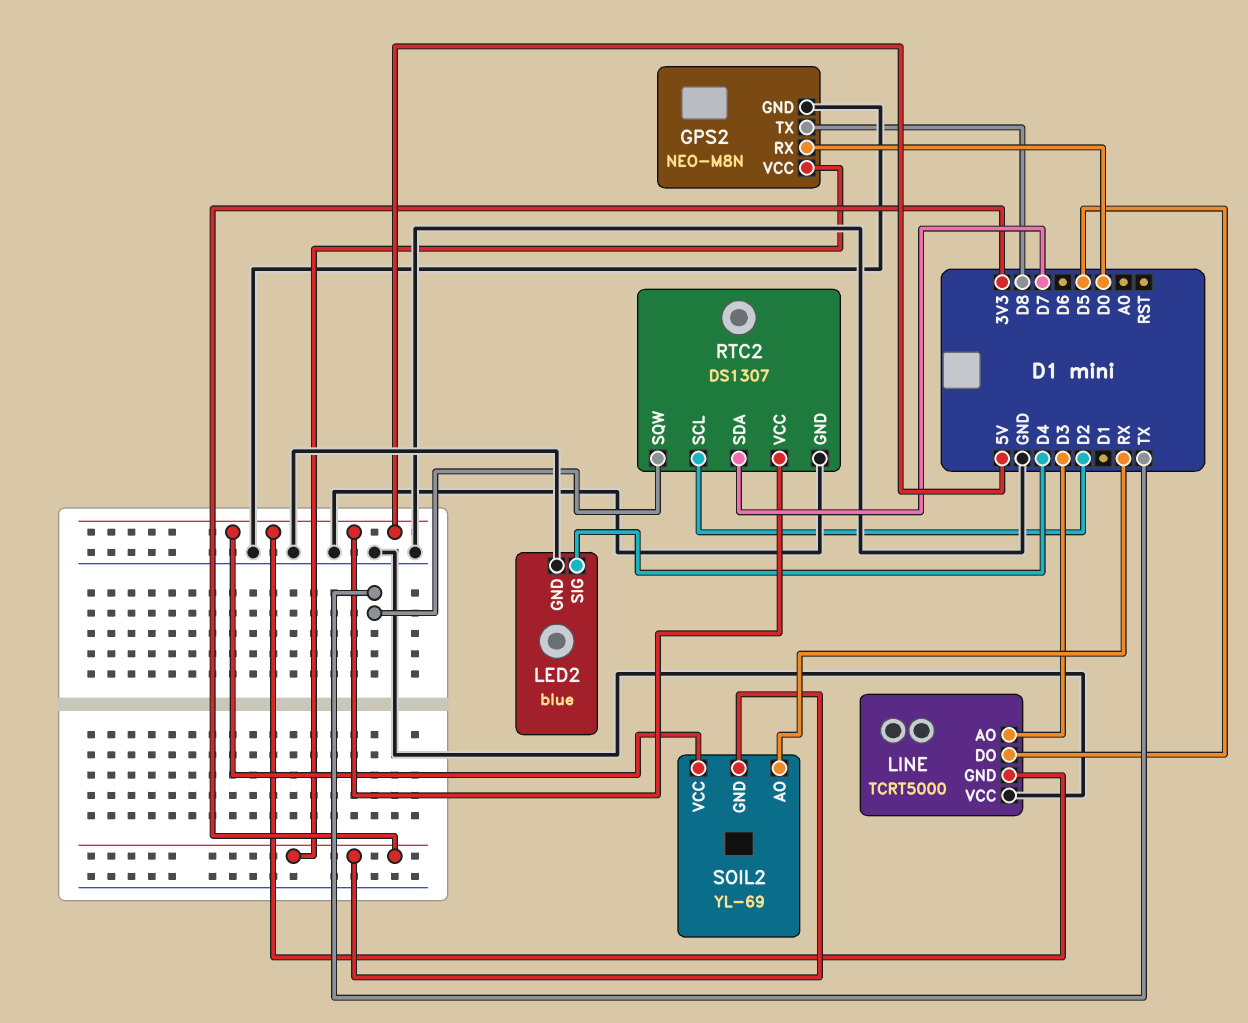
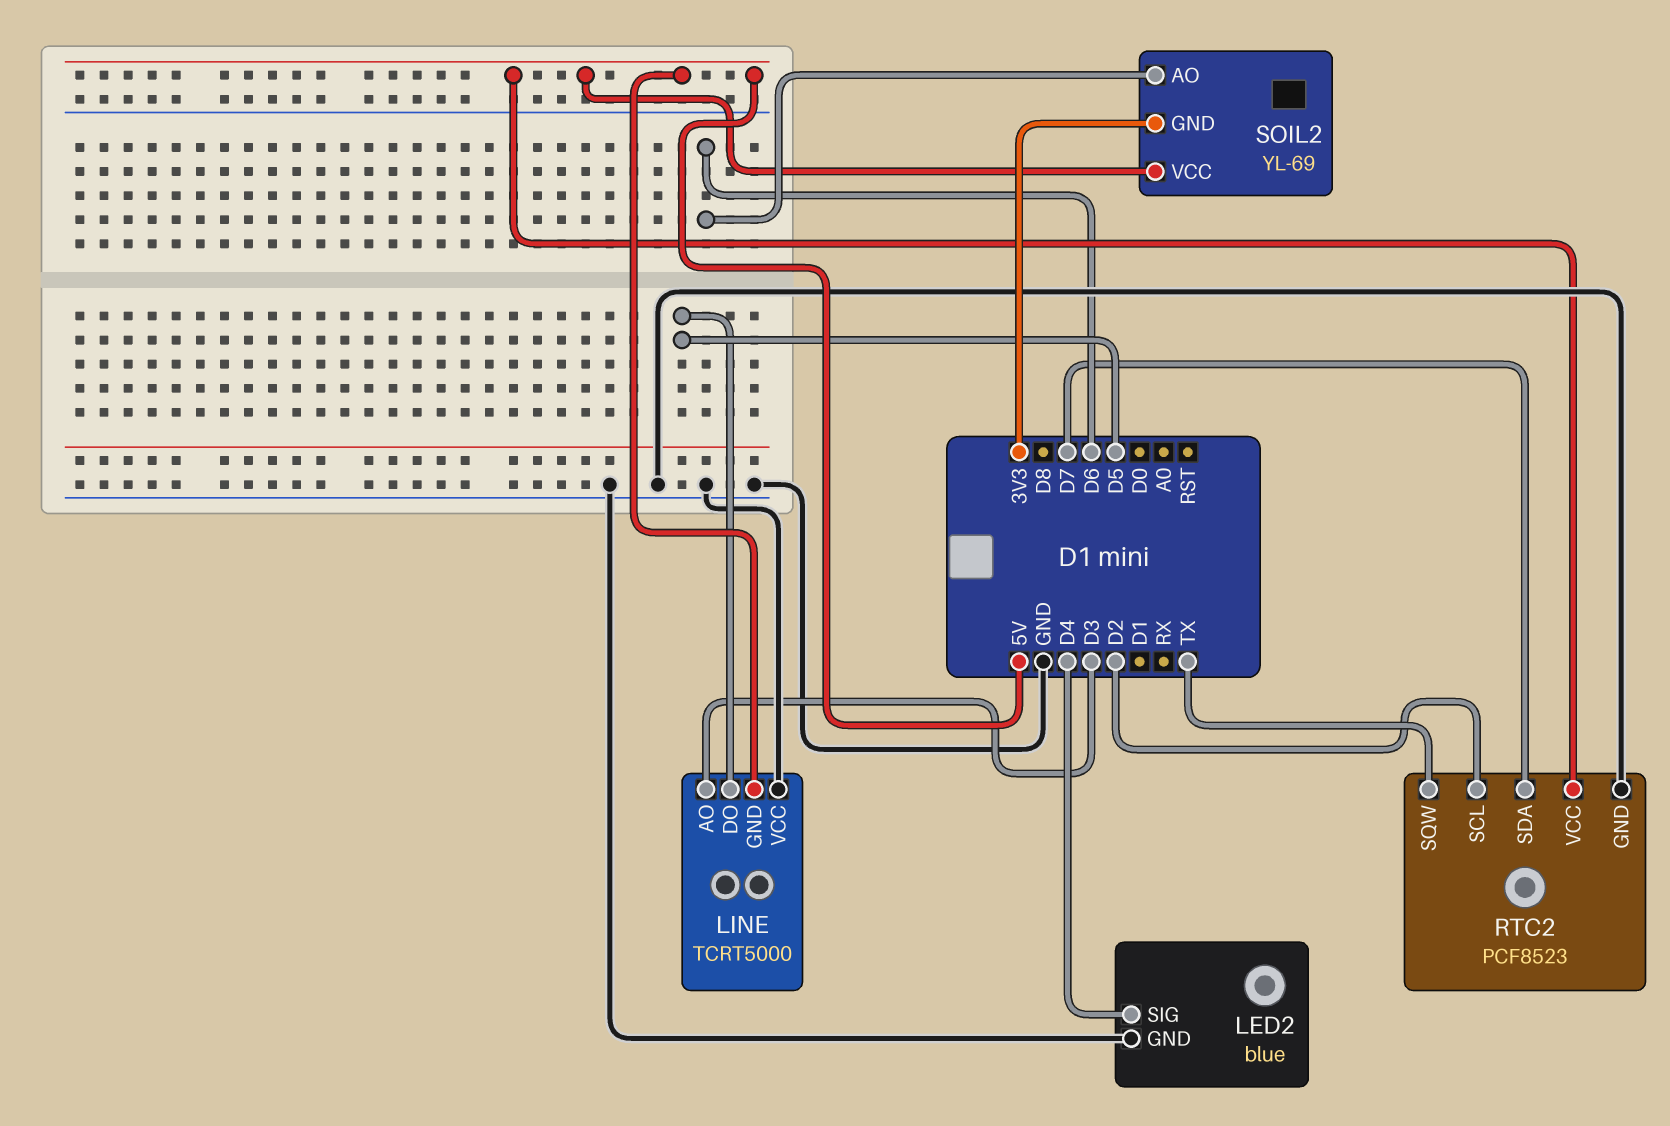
GPS2: NEO-M8N -> none
GPS2 pin GND: GND -> none
GPS2 pin RX: D0 -> none
GPS2 pin TX: D8 -> none
GPS2 pin VCC: 3V3 -> none
RTC2: DS1307 -> PCF8523
SOIL2 pin AO: RX -> D6

